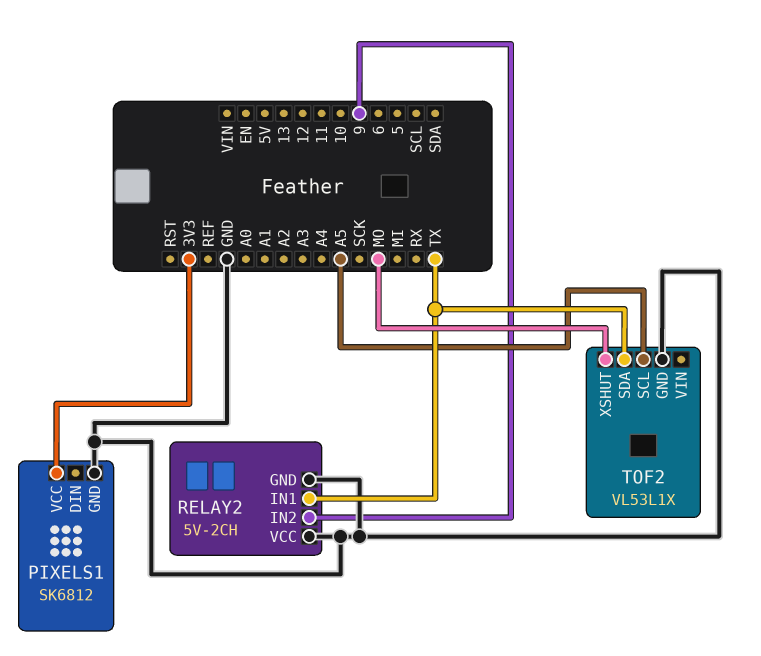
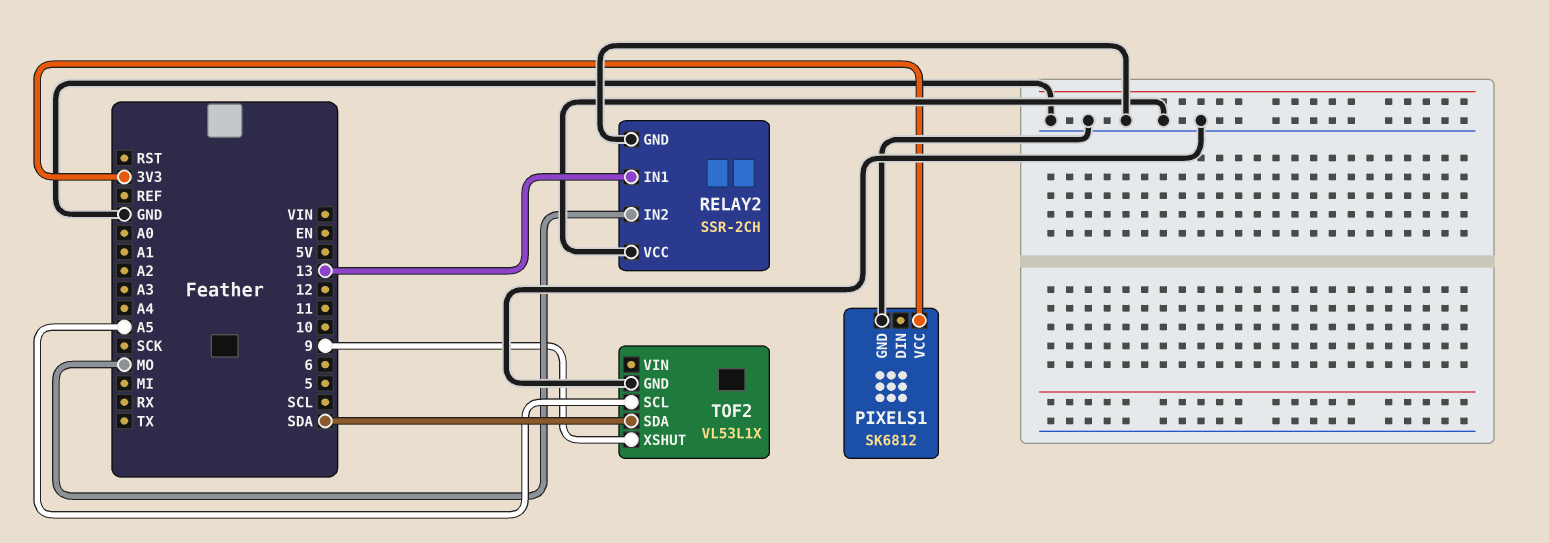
RELAY2: 5V-2CH -> SSR-2CH
RELAY2 pin IN1: TX -> 13
RELAY2 pin IN2: 9 -> MO
TOF2 pin SDA: TX -> SDA
TOF2 pin XSHUT: MO -> 9

